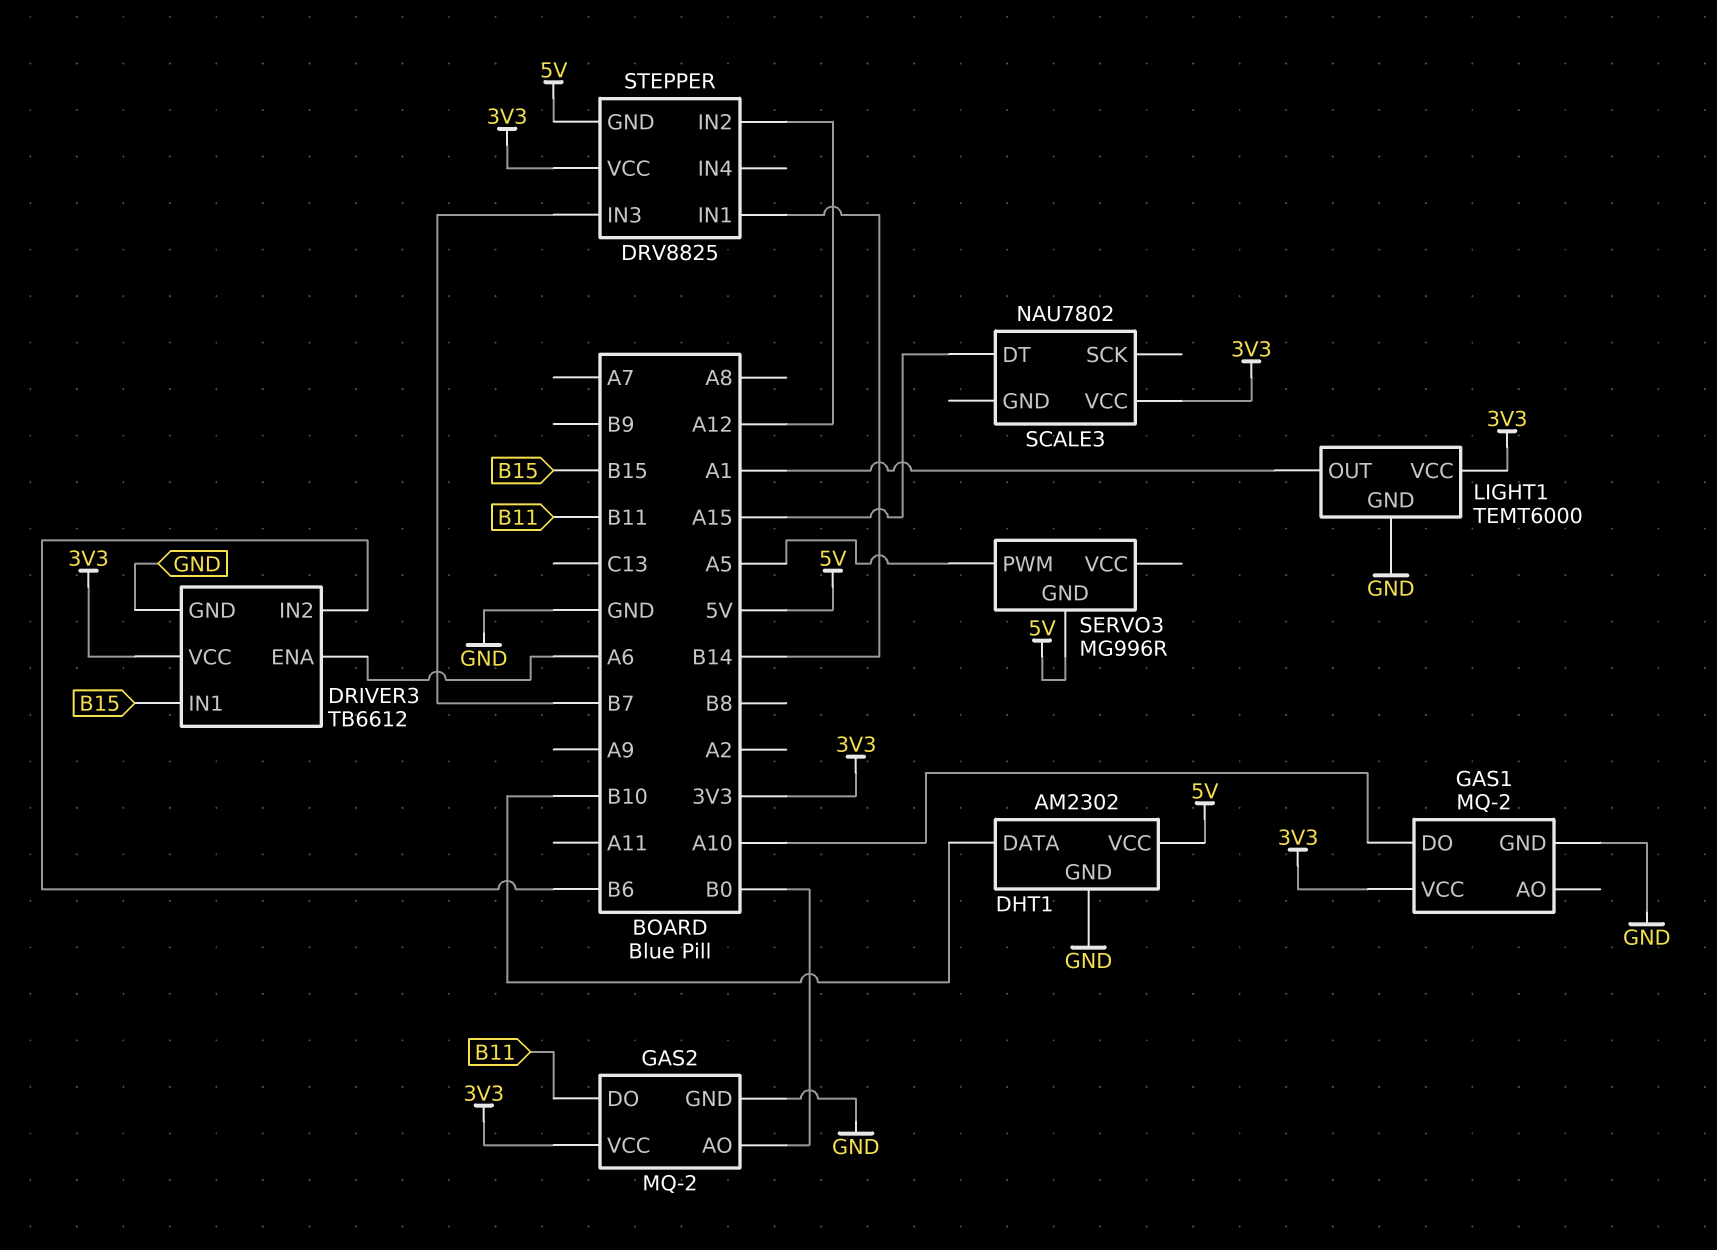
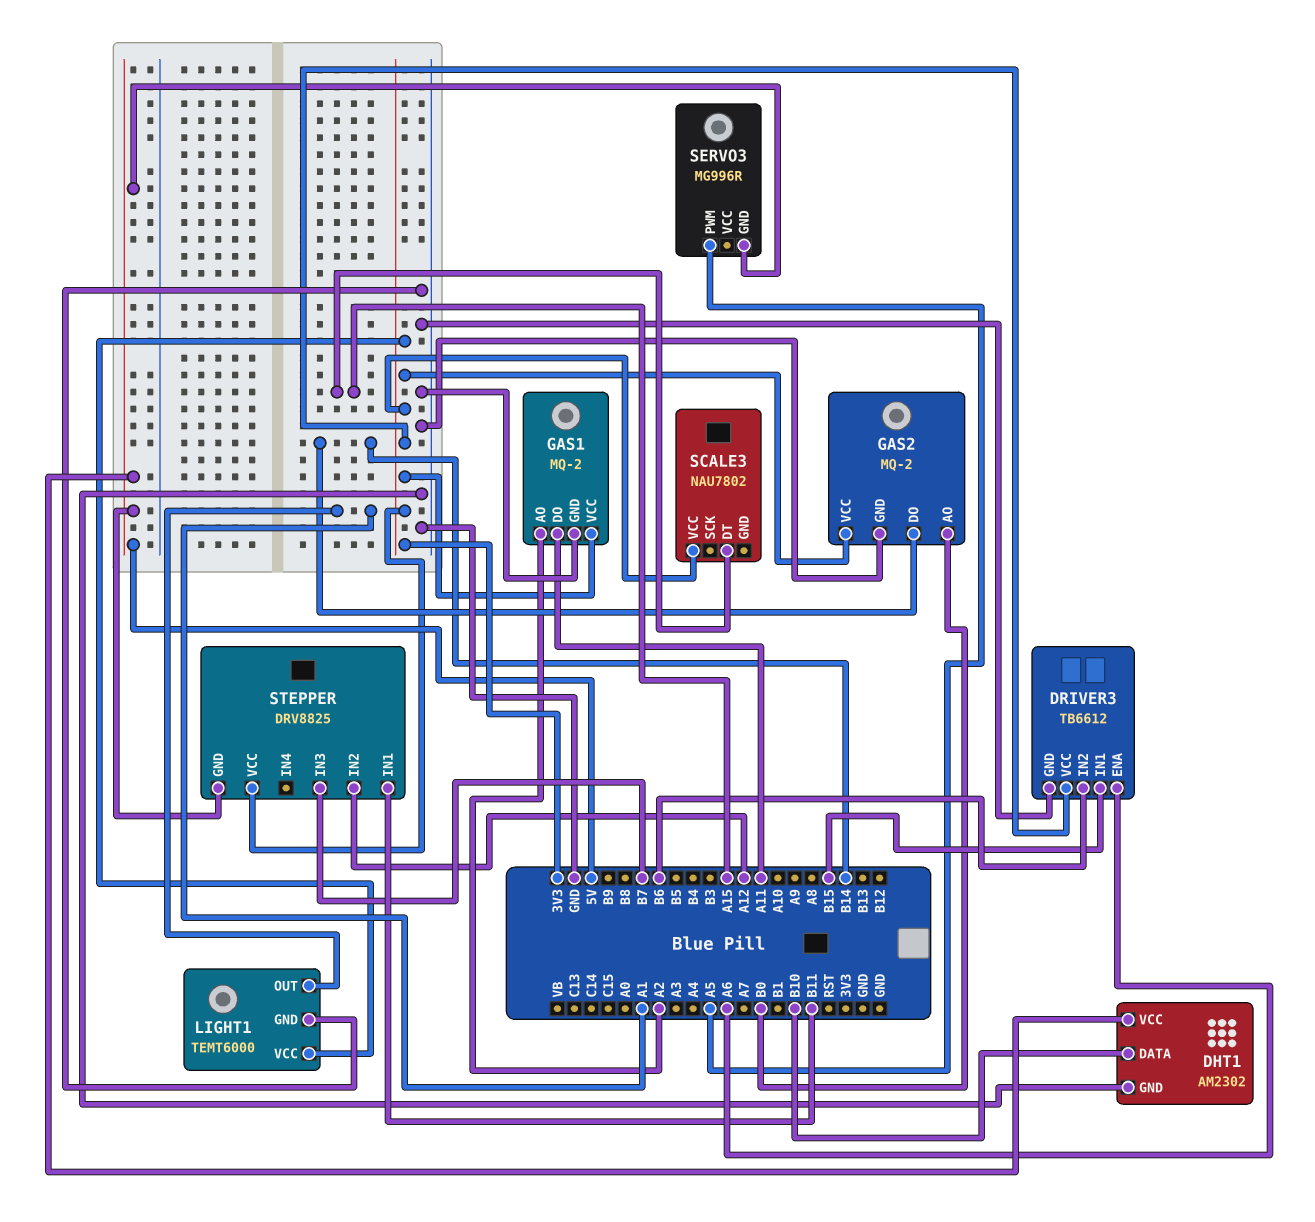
GAS1 pin AO: none -> A2
GAS1 pin DO: A10 -> A11
GAS2 pin DO: B11 -> B14
STEPPER pin IN1: B14 -> B11

